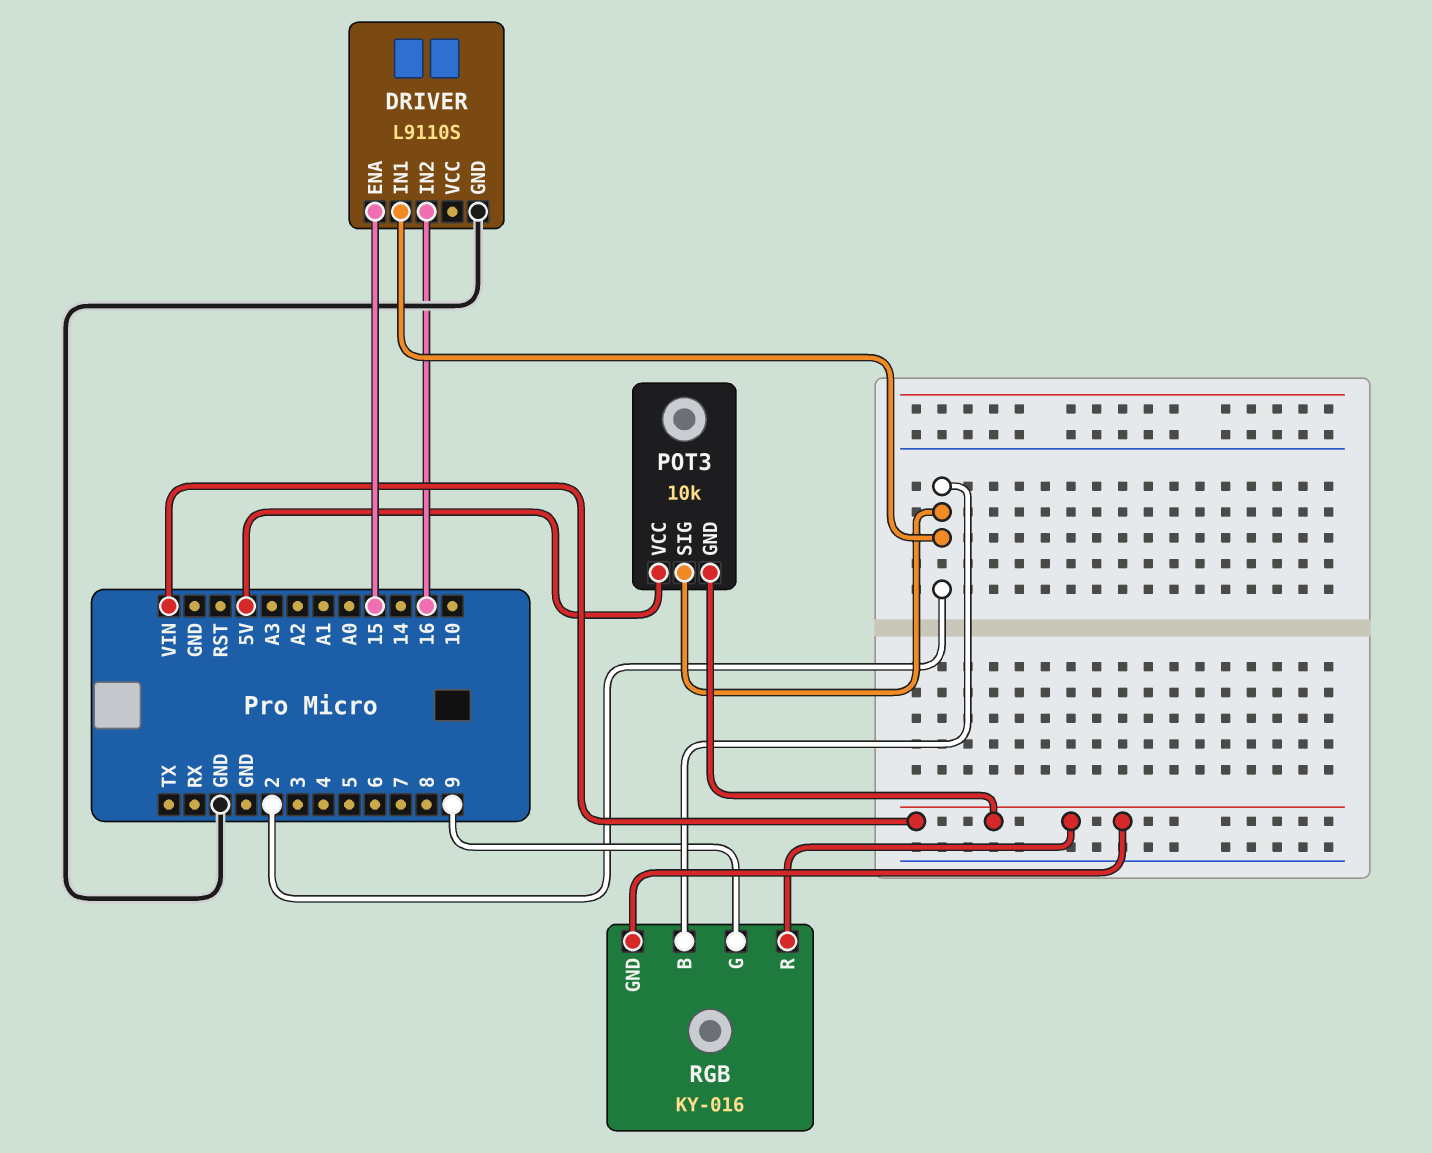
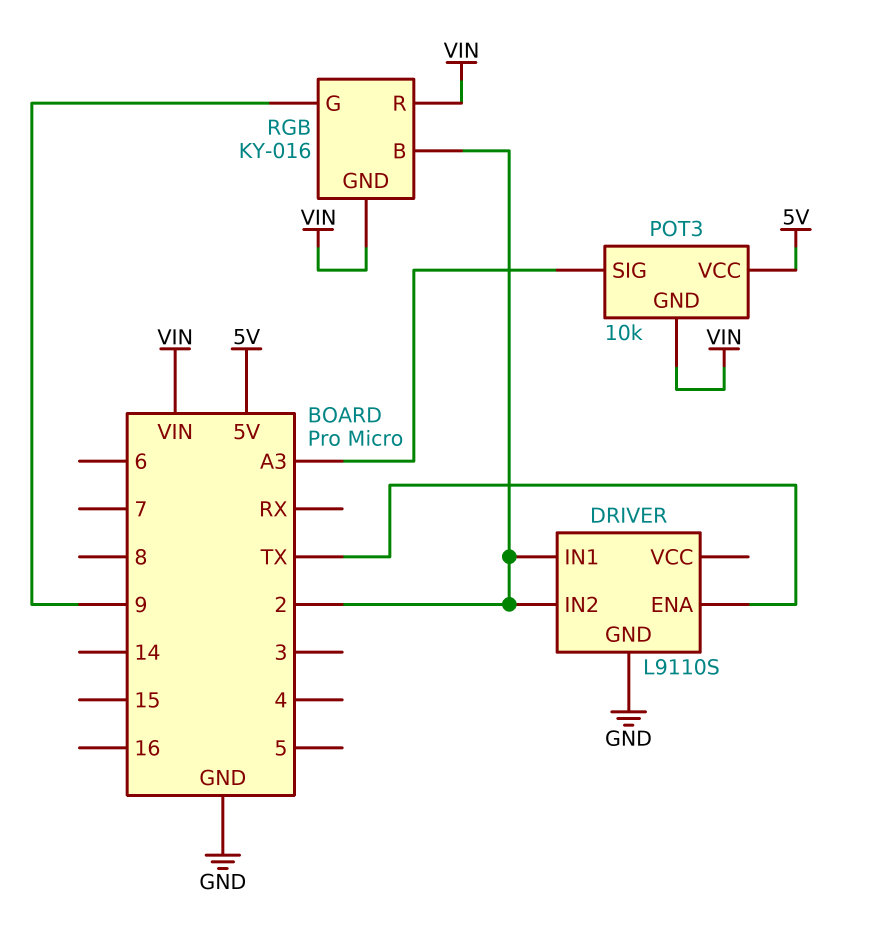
DRIVER pin ENA: 15 -> TX
DRIVER pin IN2: 16 -> 2
POT3 pin SIG: 2 -> A3

